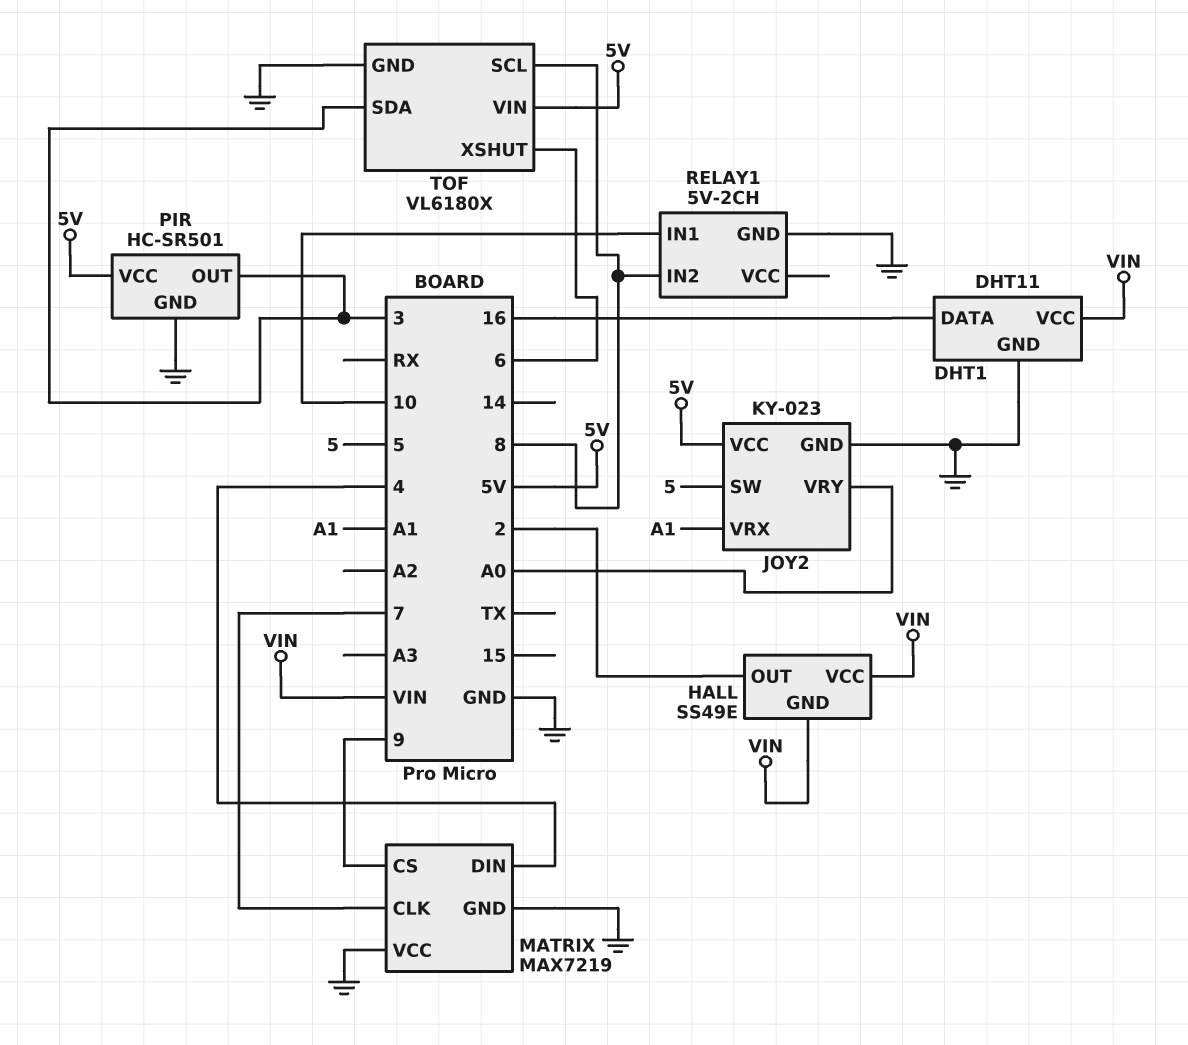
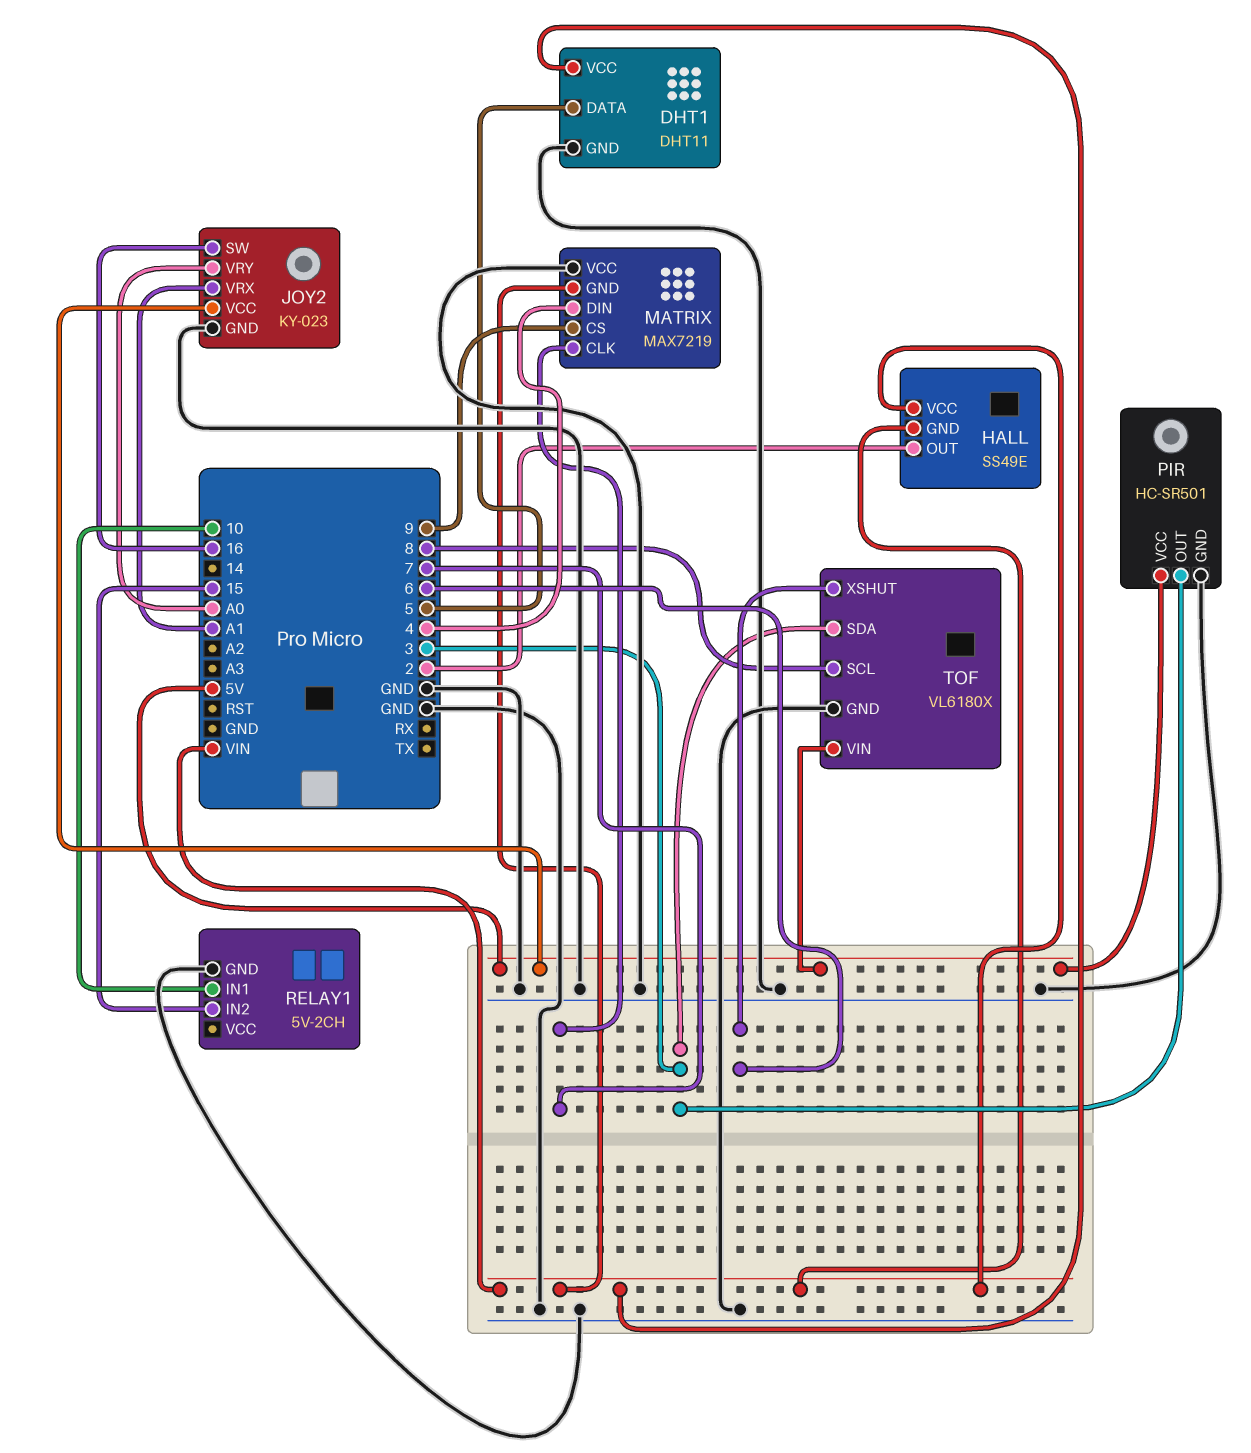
DHT1 pin DATA: 16 -> 5
JOY2 pin SW: 5 -> 16
MATRIX pin GND: GND -> VIN
RELAY1 pin IN2: 8 -> 15

